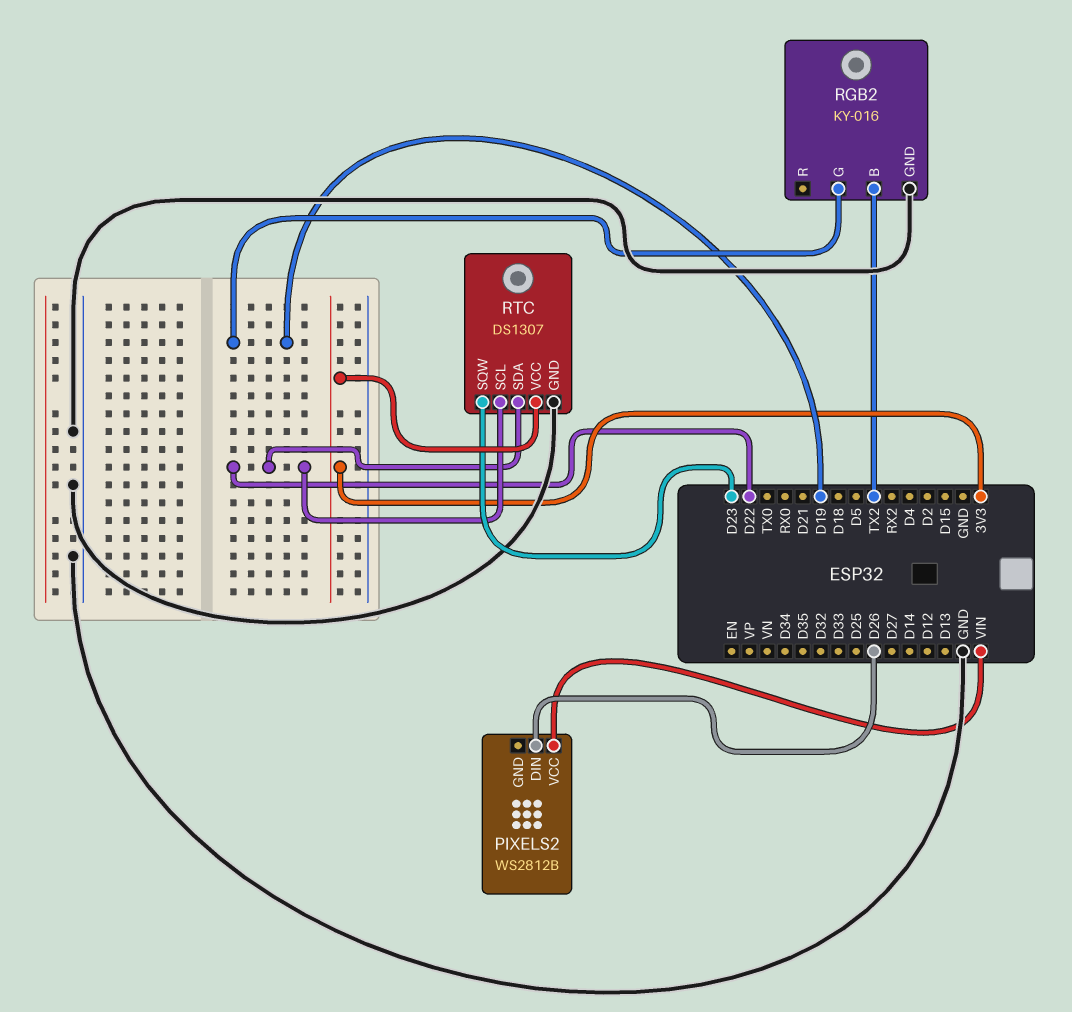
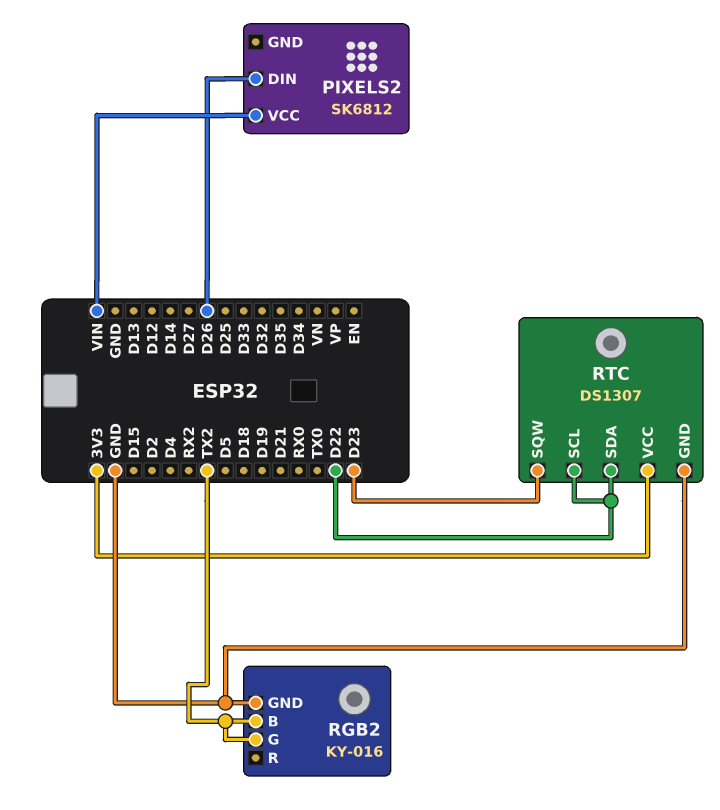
PIXELS2: WS2812B -> SK6812
RGB2 pin G: D19 -> TX2

